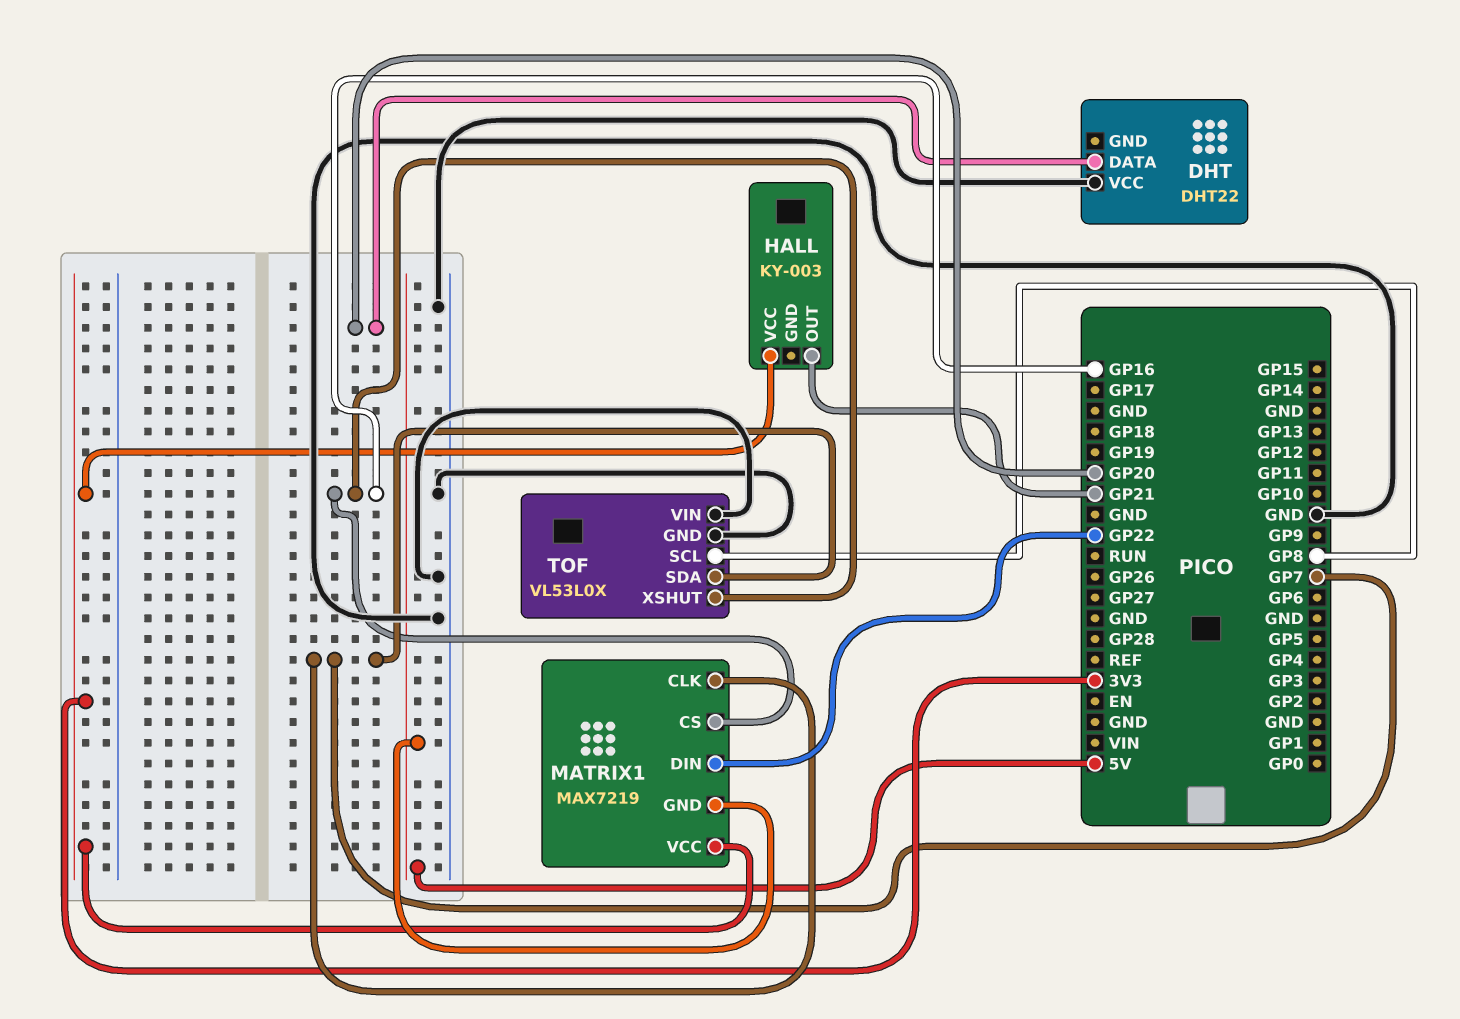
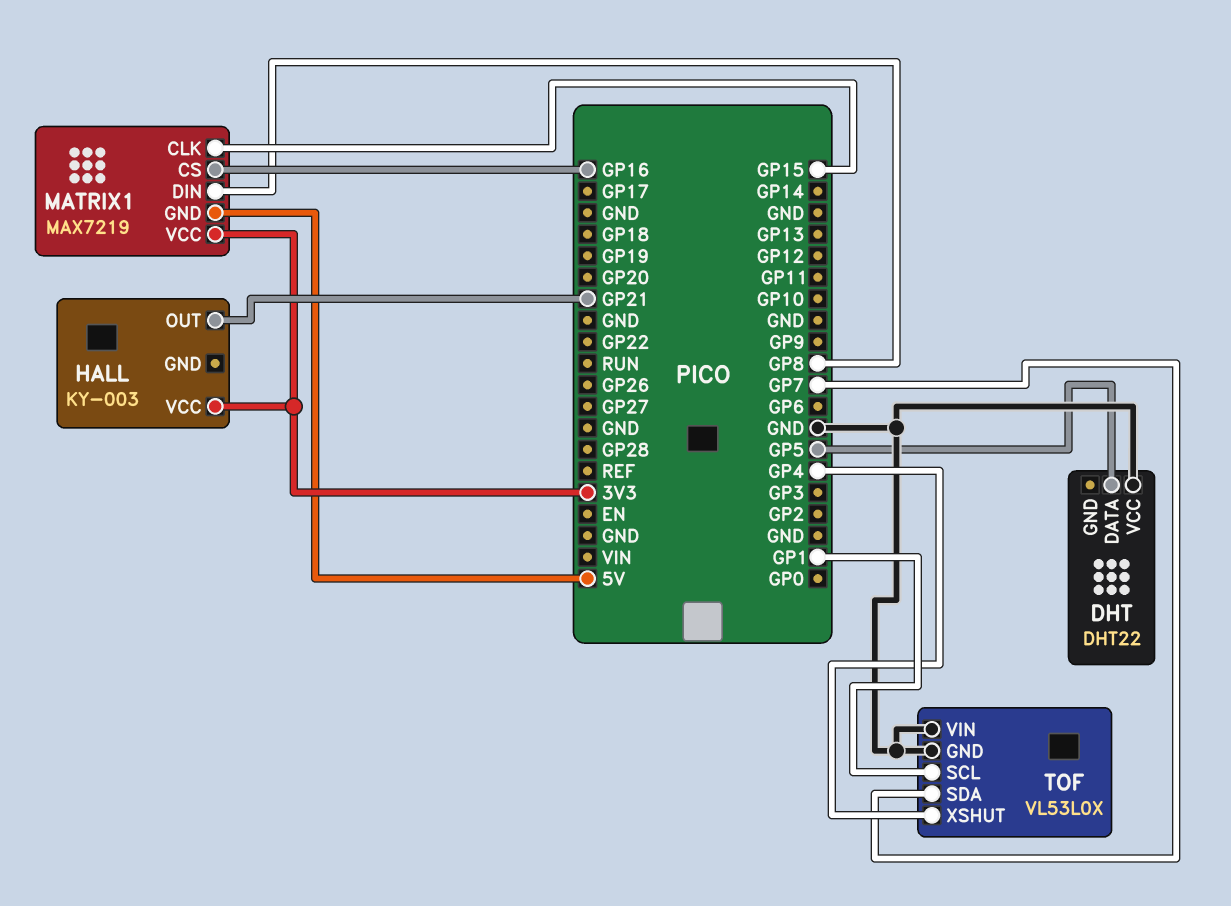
DHT pin DATA: GP20 -> GP5
MATRIX1 pin CLK: GP7 -> GP15
MATRIX1 pin DIN: GP22 -> GP8
TOF pin SCL: GP8 -> GP1
TOF pin XSHUT: GP16 -> GP4

